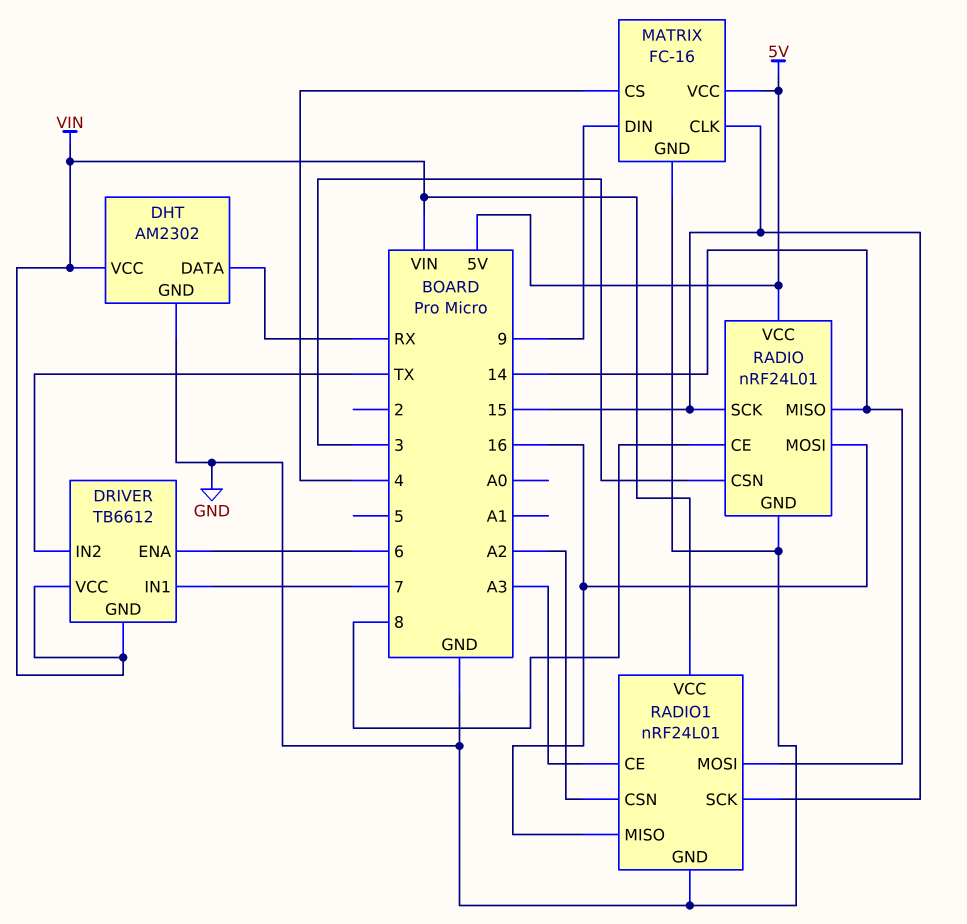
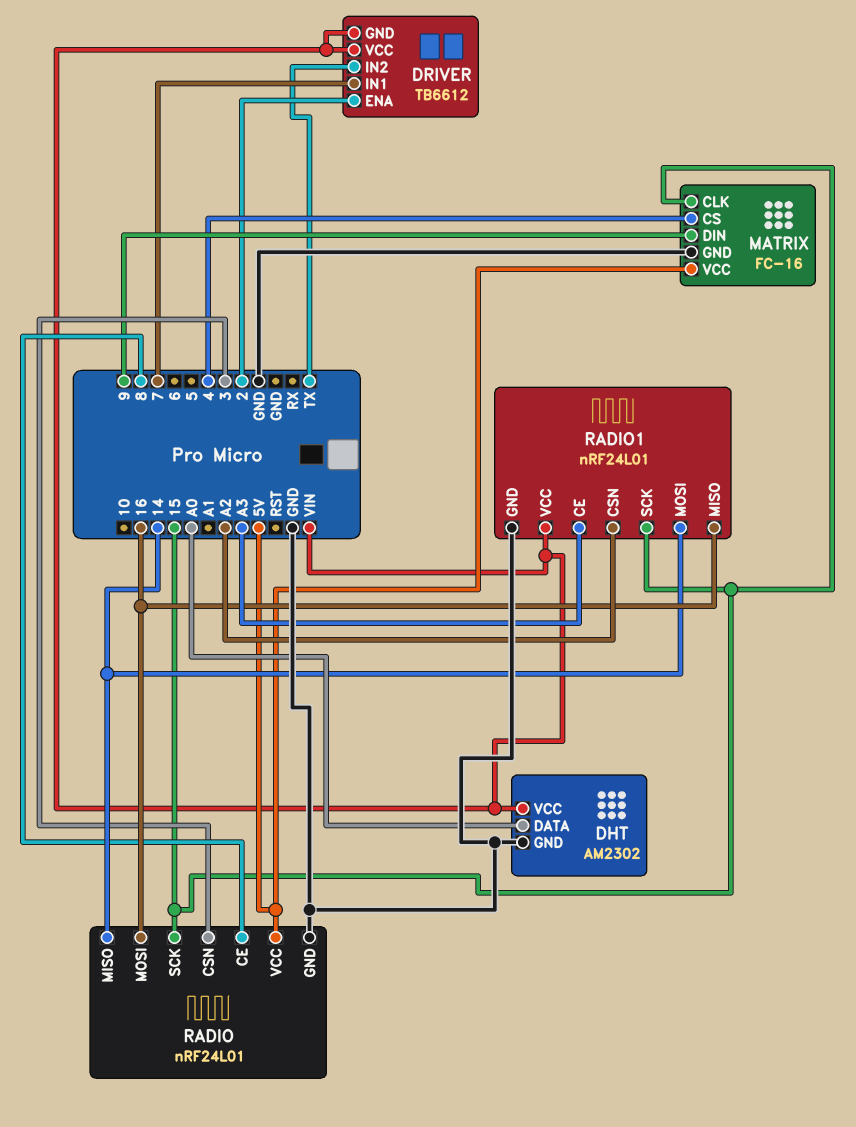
DHT pin DATA: RX -> A0
DRIVER pin ENA: 6 -> 2

